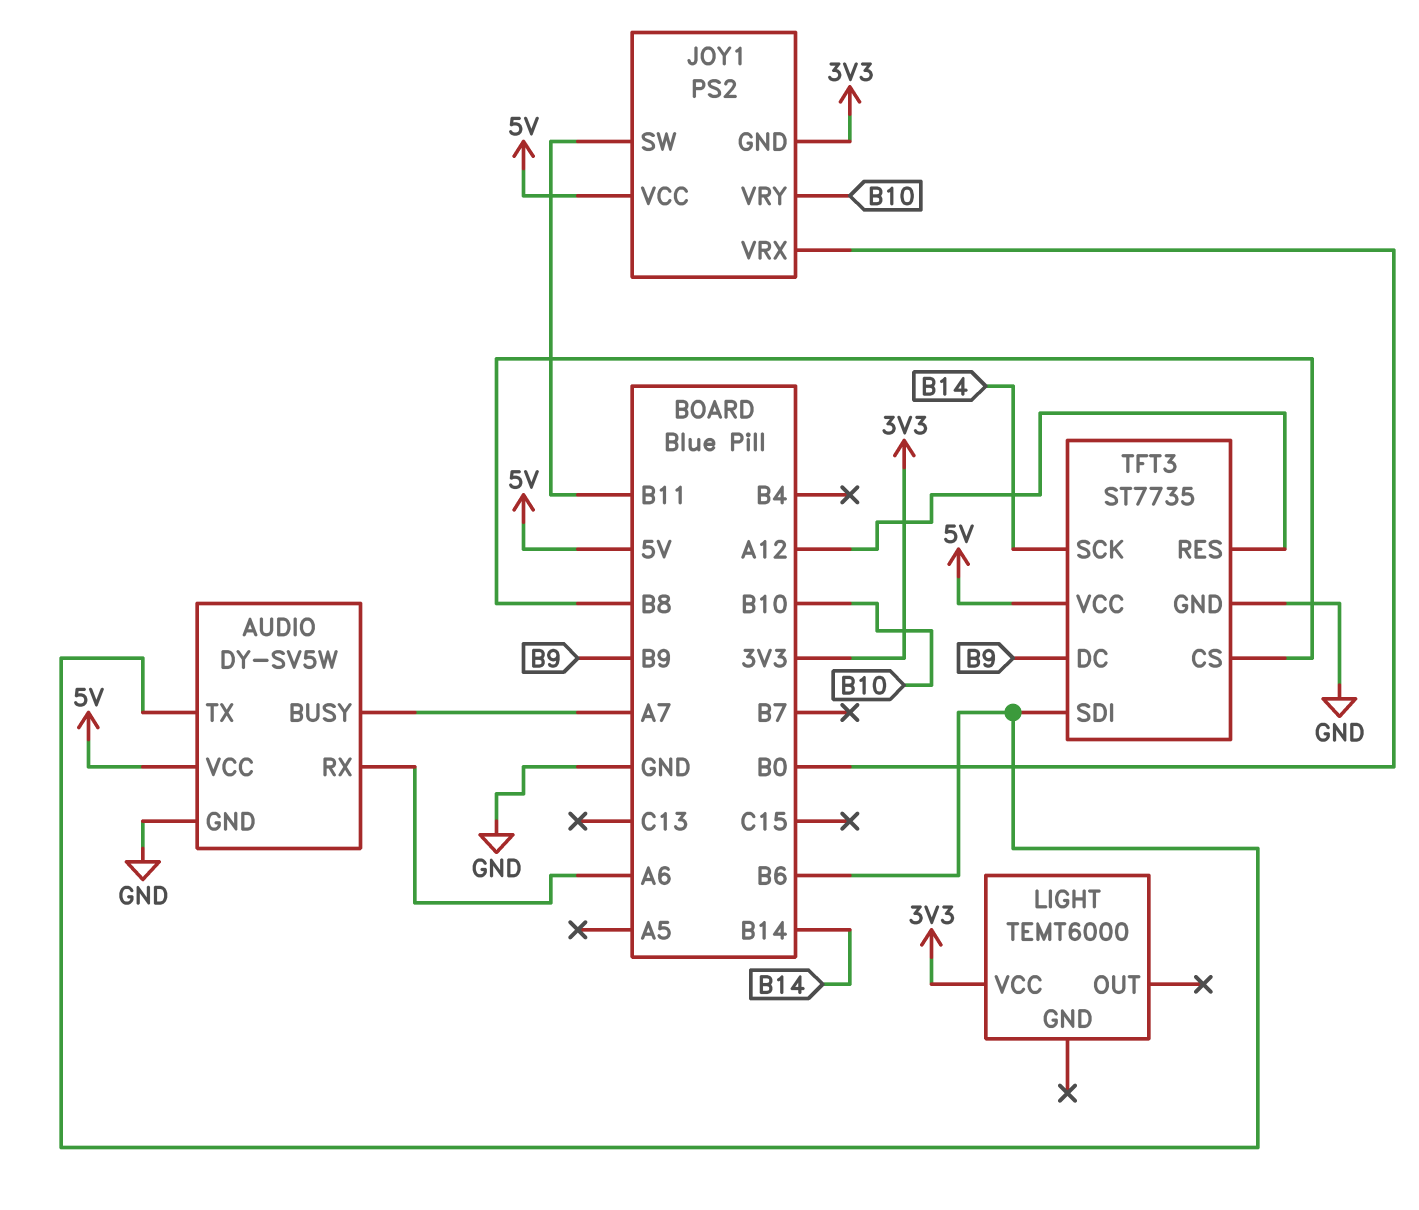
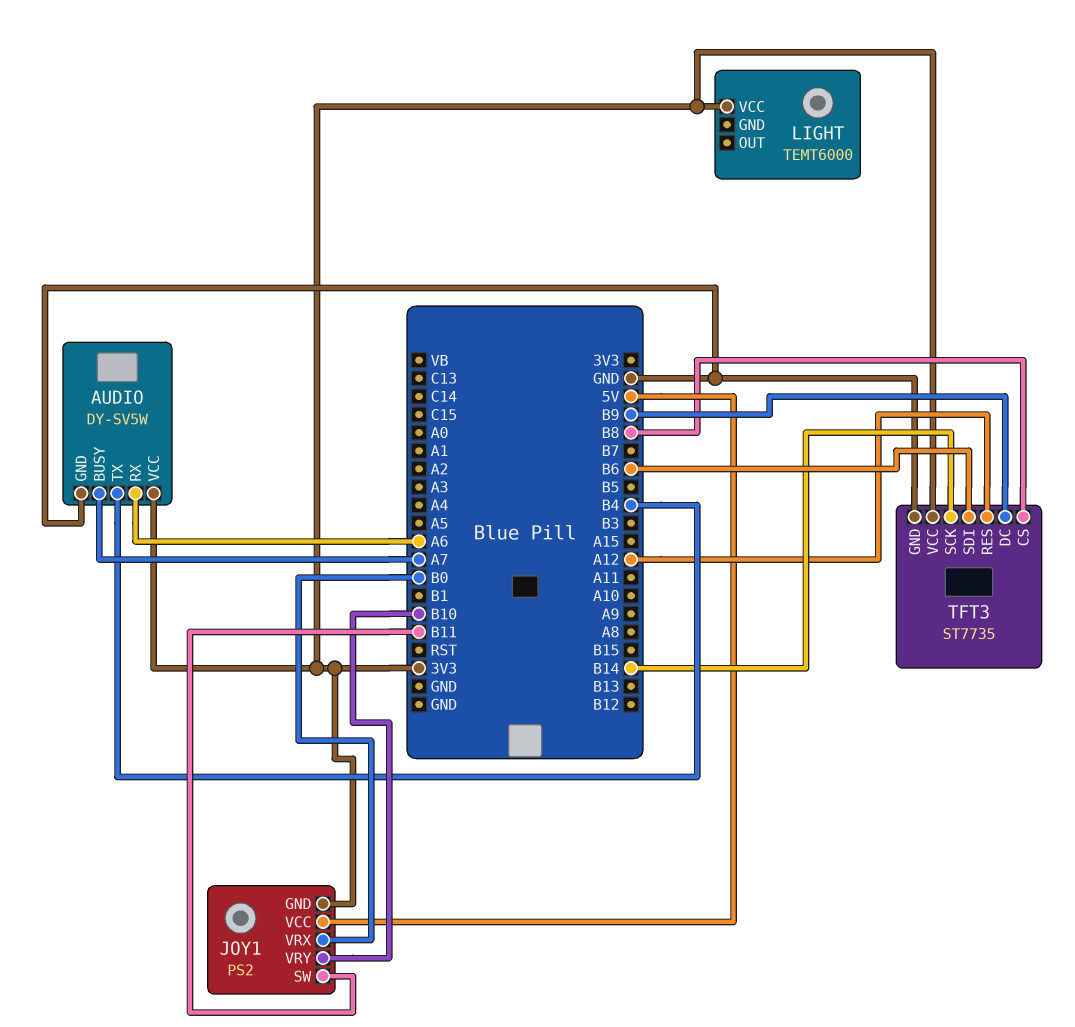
AUDIO pin TX: B6 -> B4
AUDIO pin VCC: 5V -> 3V3
TFT3 pin VCC: 5V -> 3V3

